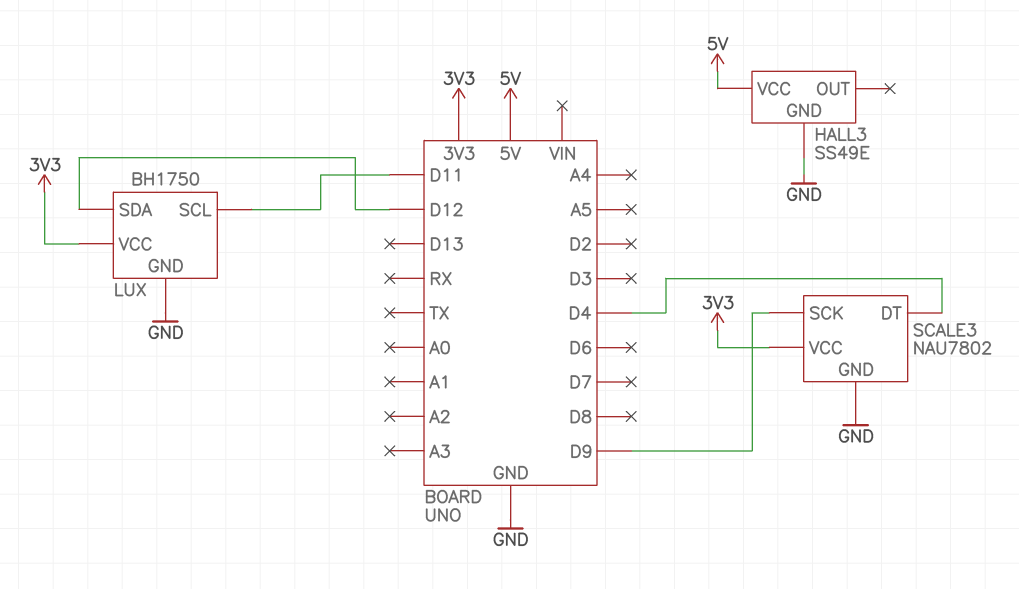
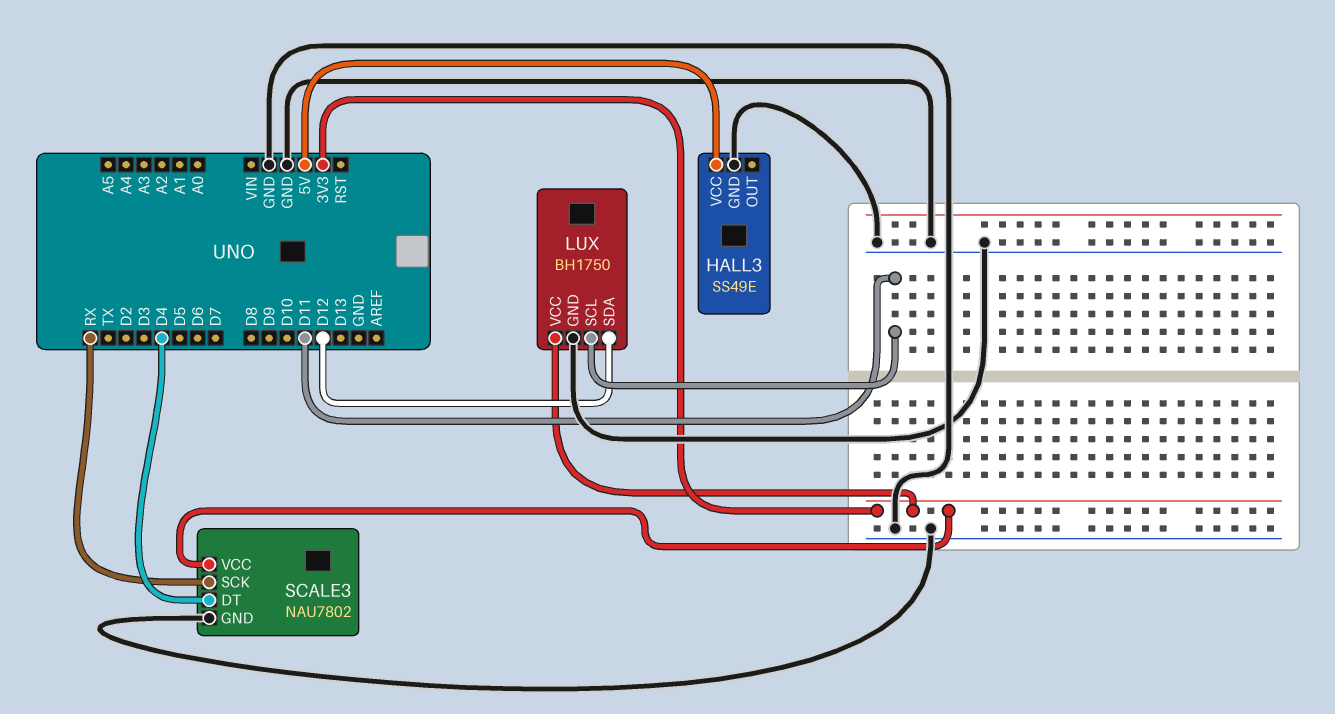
SCALE3 pin SCK: D9 -> RX

